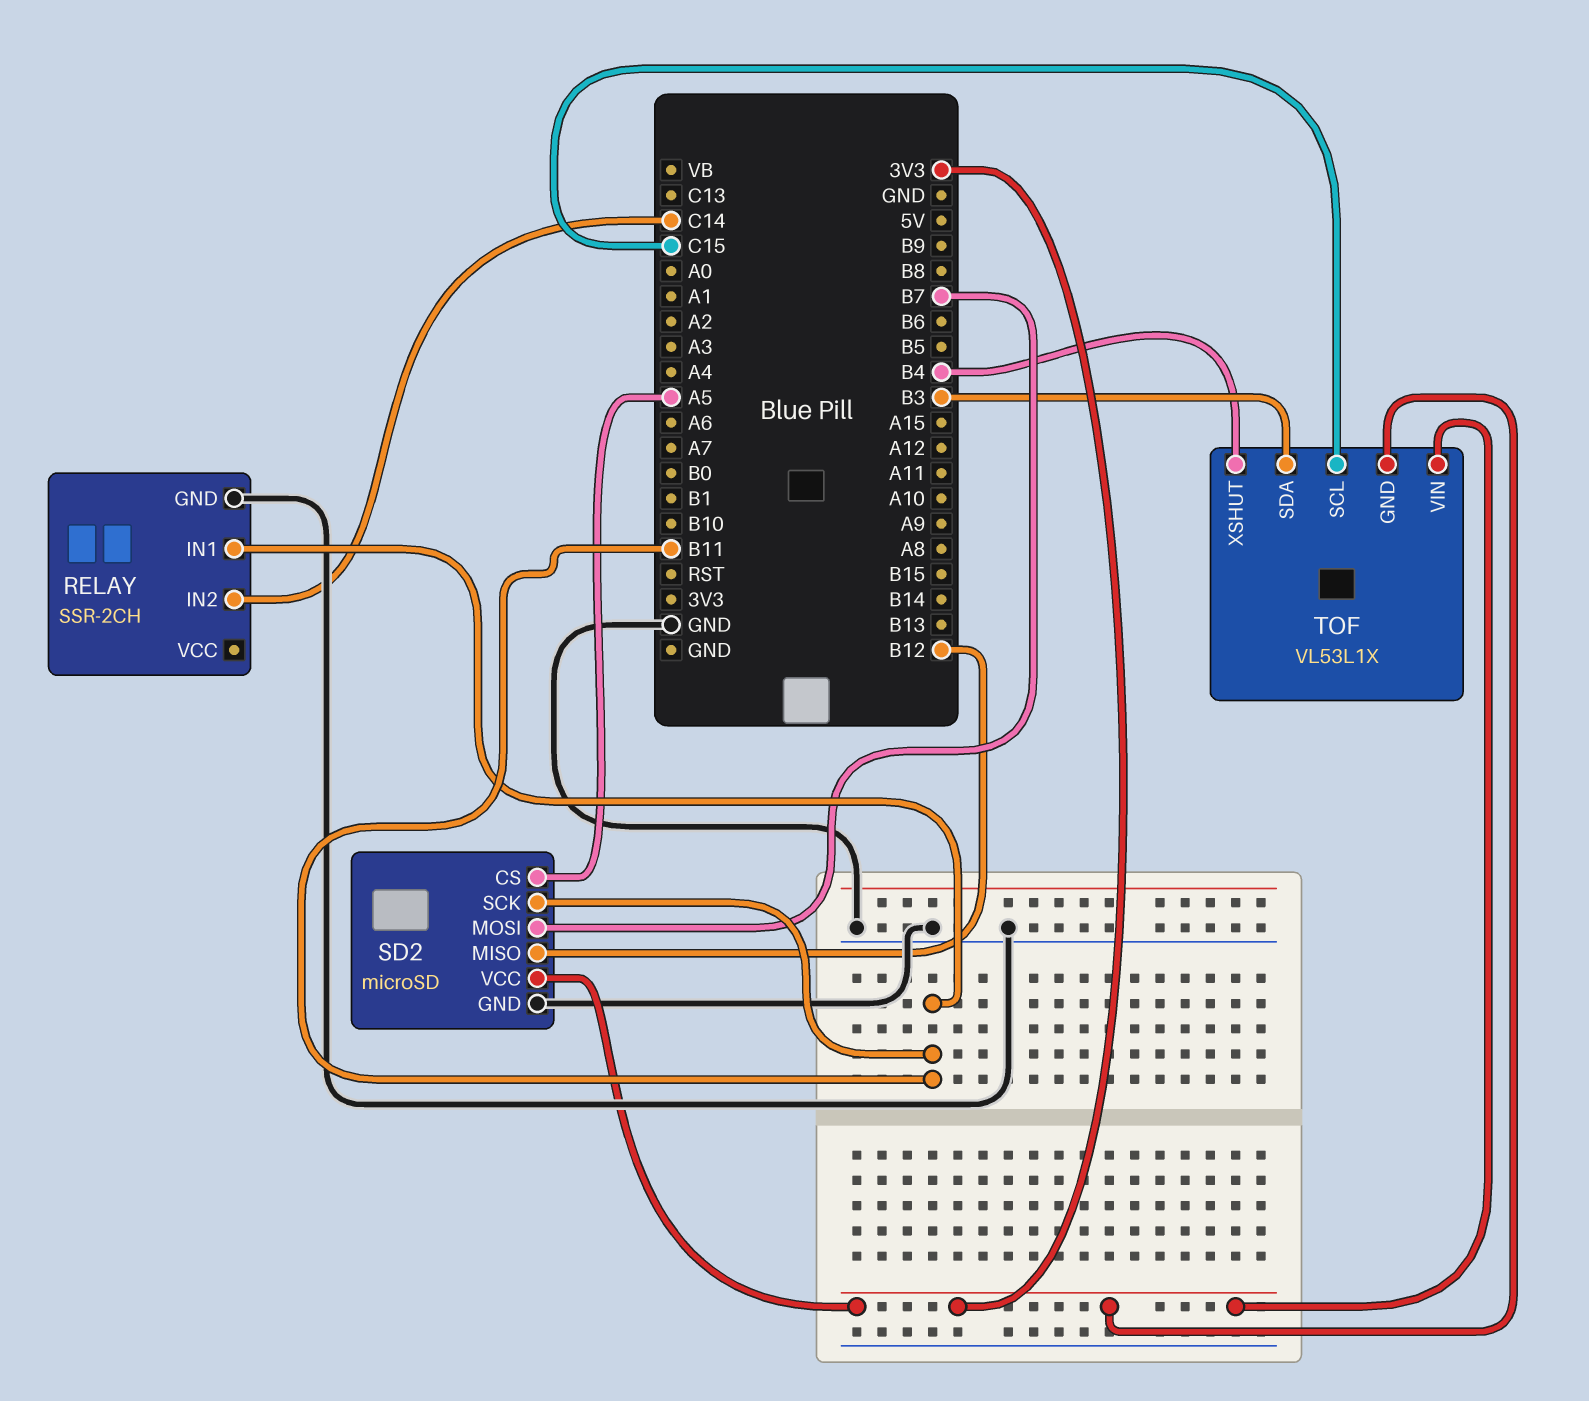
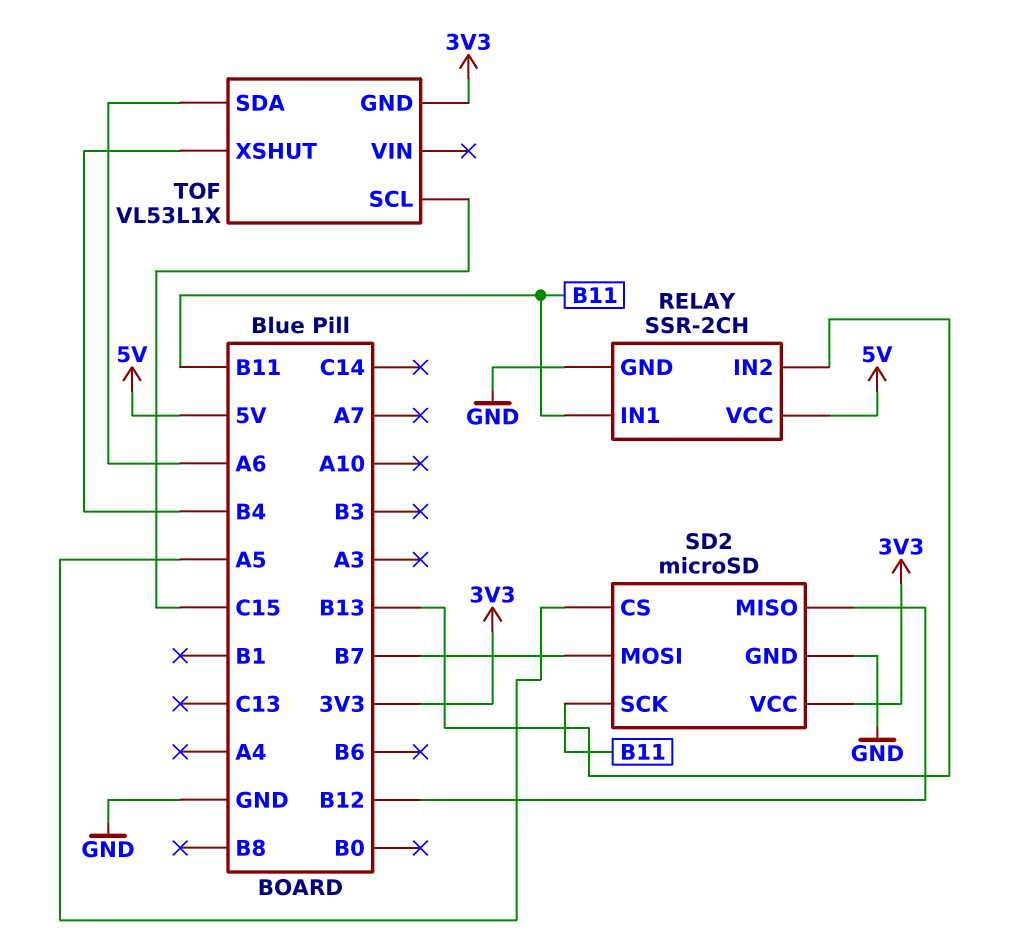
RELAY pin IN2: C14 -> B13
RELAY pin VCC: none -> 5V
TOF pin SDA: B3 -> A6
TOF pin VIN: 3V3 -> none

